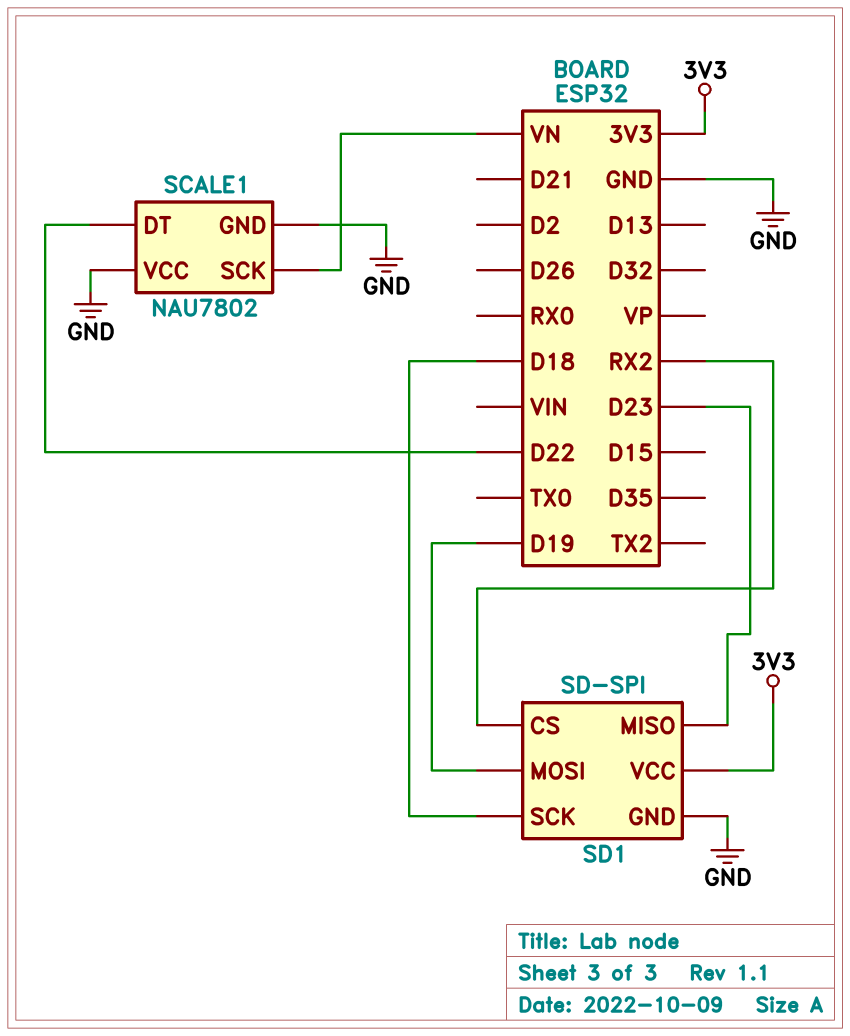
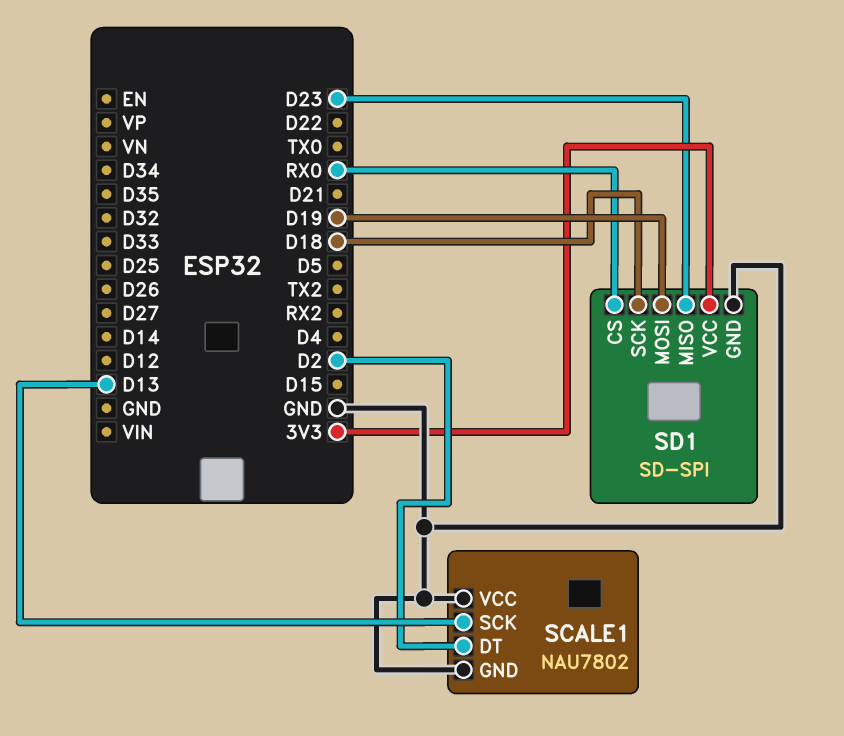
SCALE1 pin DT: D22 -> D2
SCALE1 pin SCK: VN -> D13
SD1 pin CS: RX2 -> RX0

